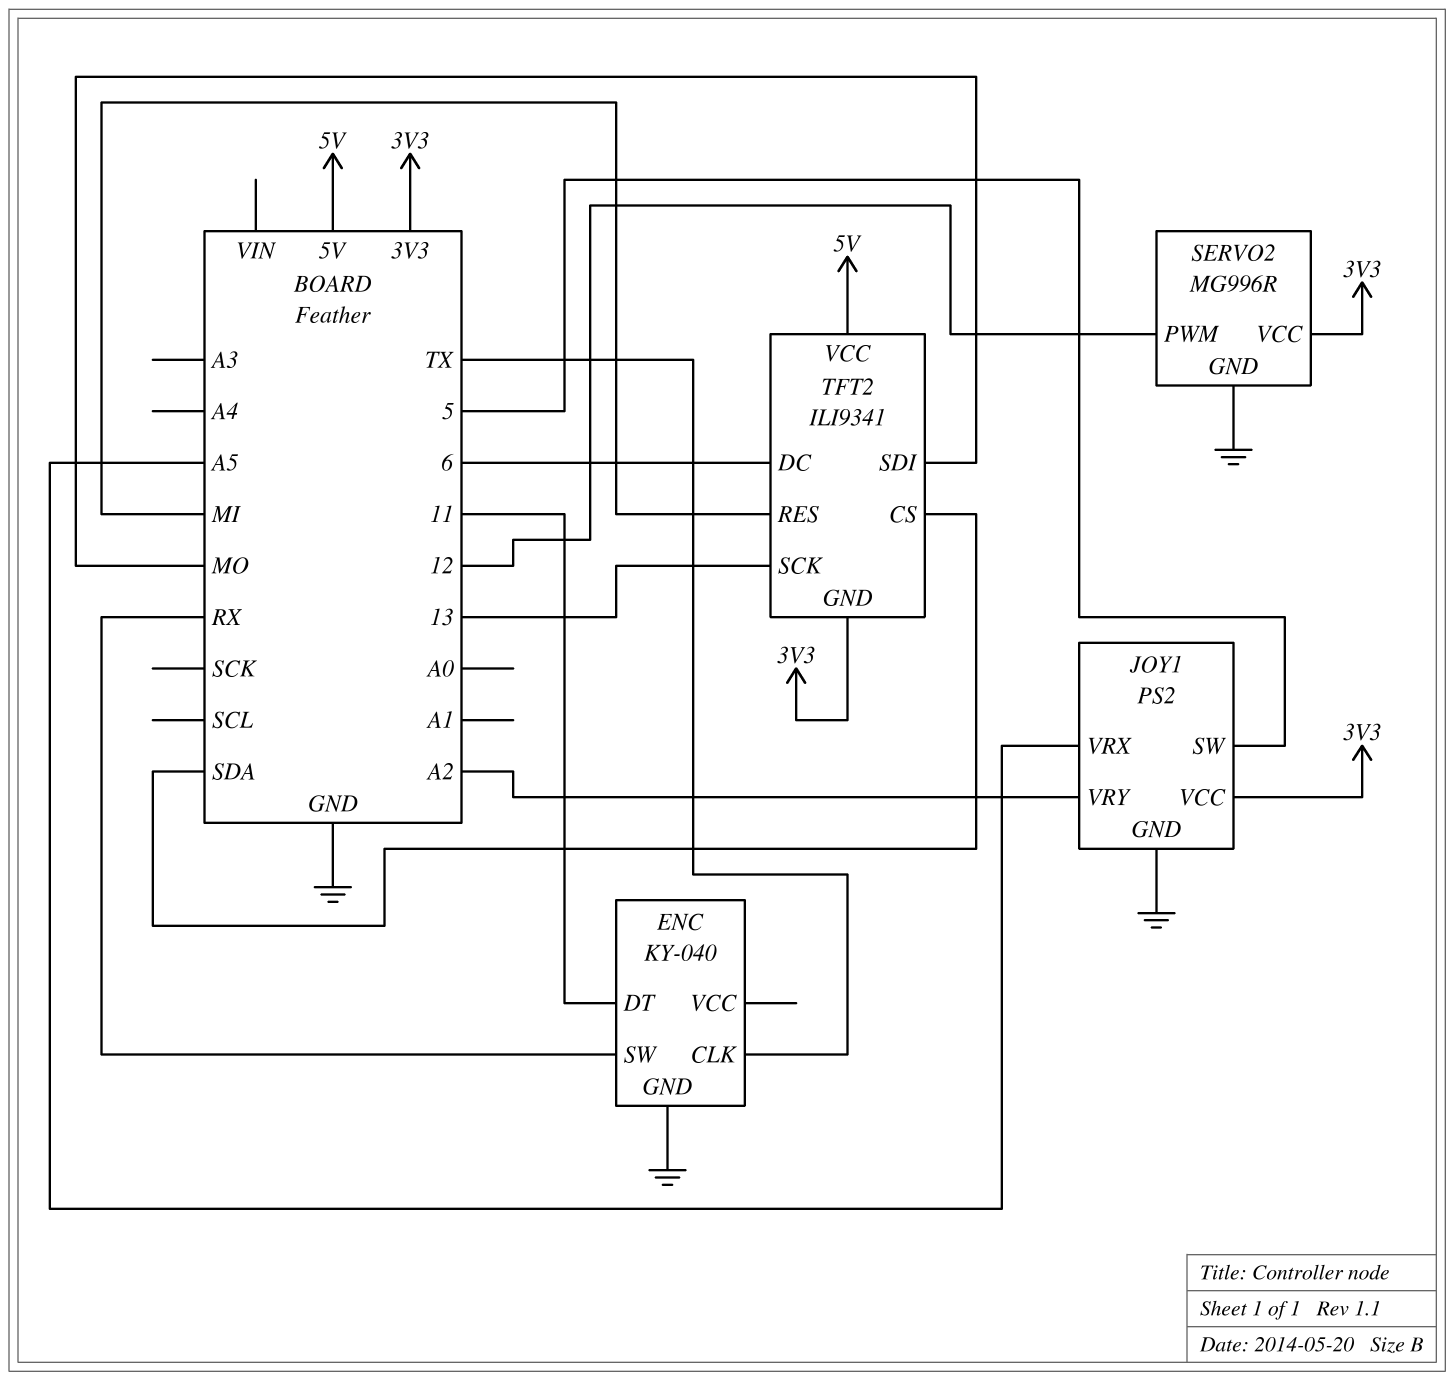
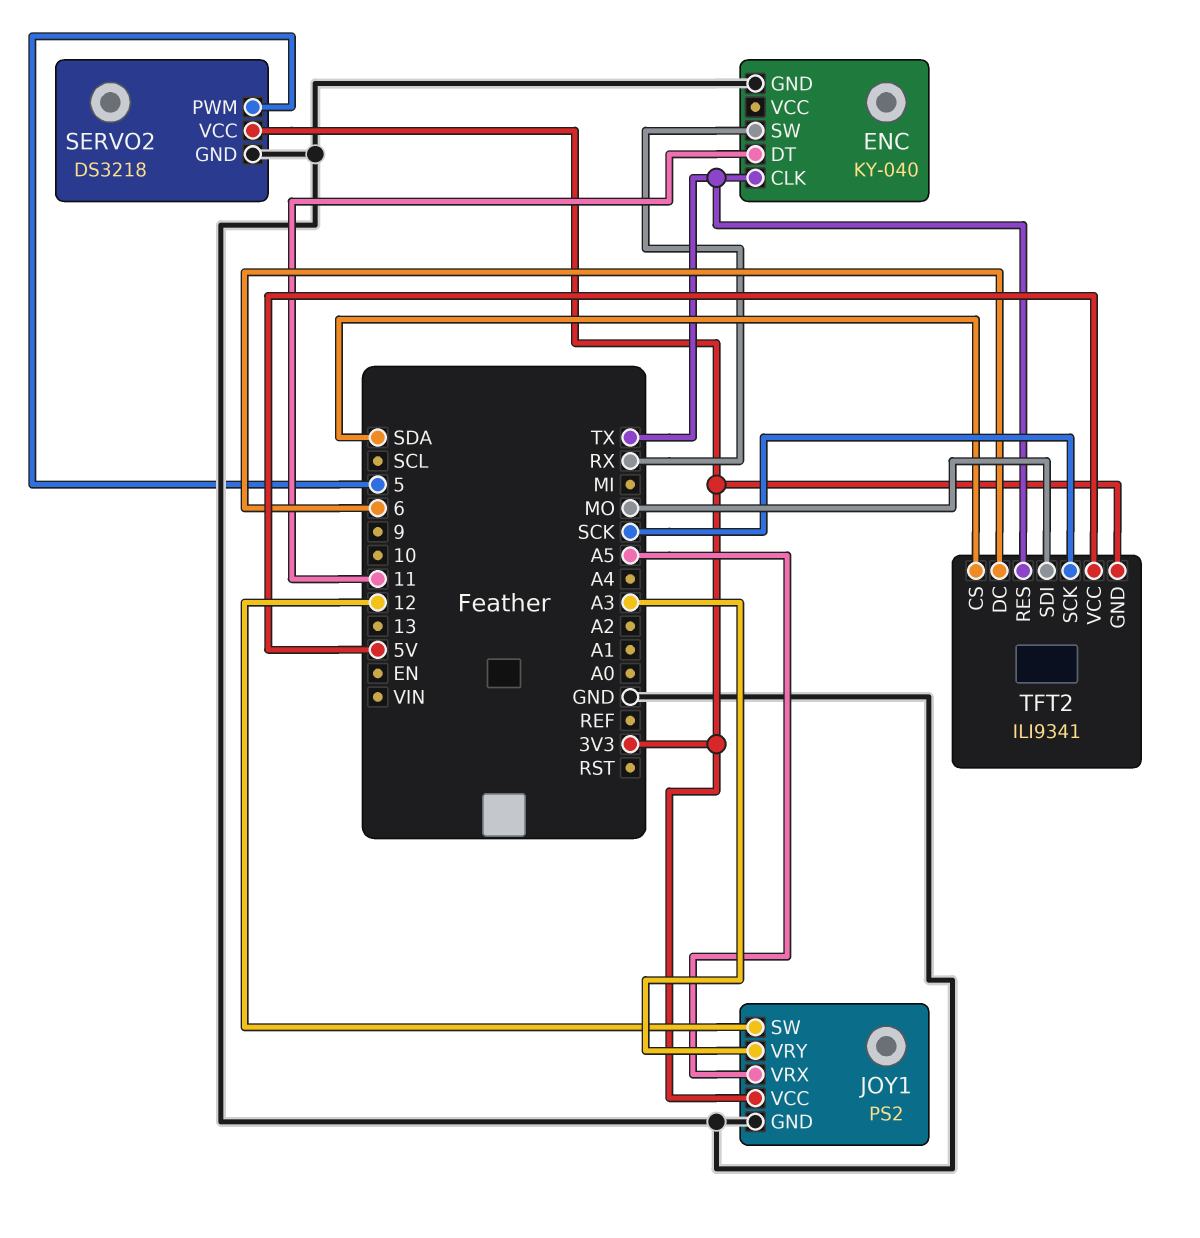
JOY1 pin SW: 5 -> 12
JOY1 pin VRY: A2 -> A3
SERVO2: MG996R -> DS3218
SERVO2 pin PWM: 12 -> 5
TFT2 pin RES: MI -> TX
TFT2 pin SCK: 13 -> SCK

